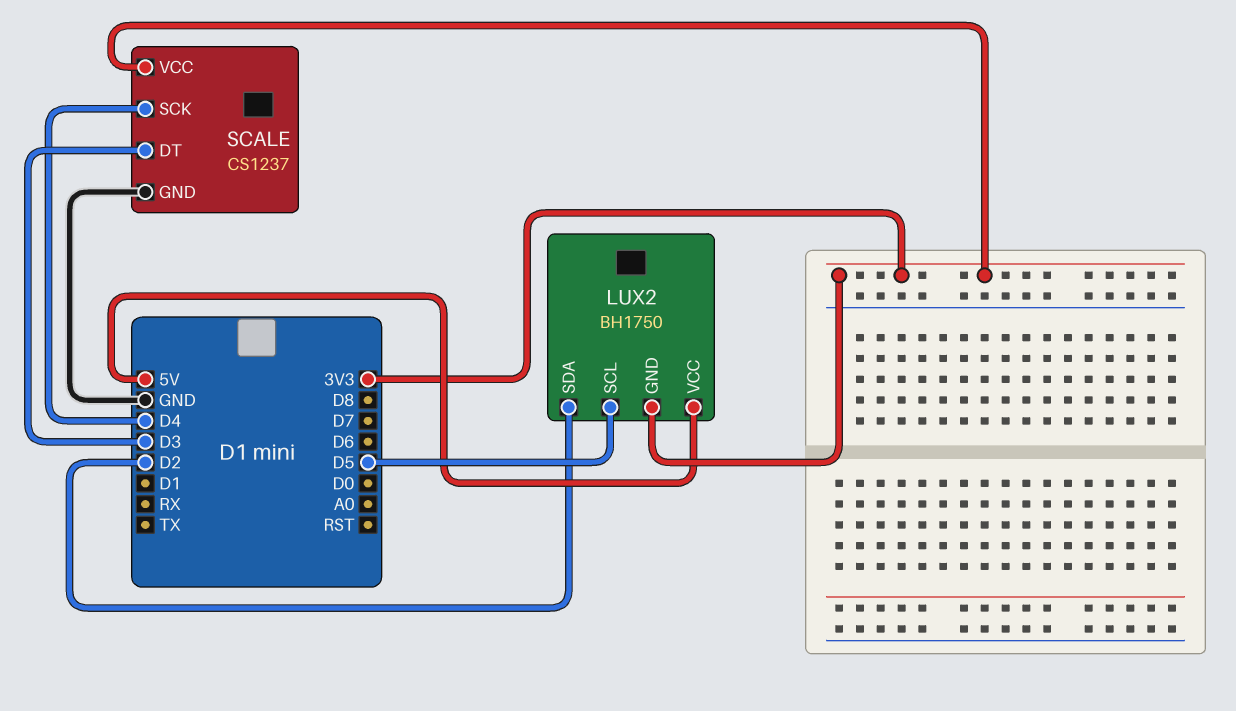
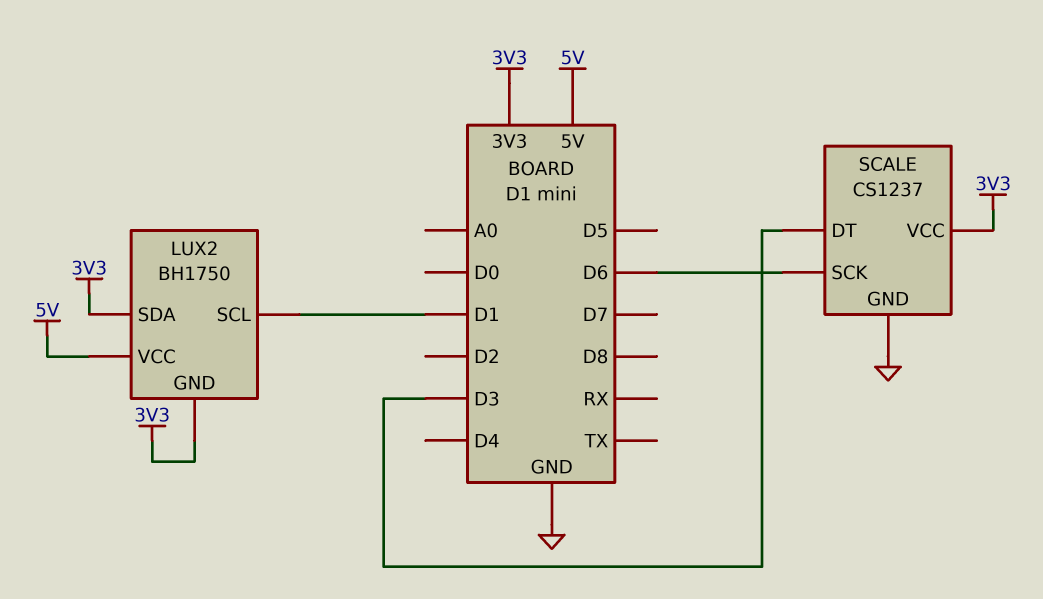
LUX2 pin SCL: D5 -> D1
LUX2 pin SDA: D2 -> 3V3
SCALE pin SCK: D4 -> D6

